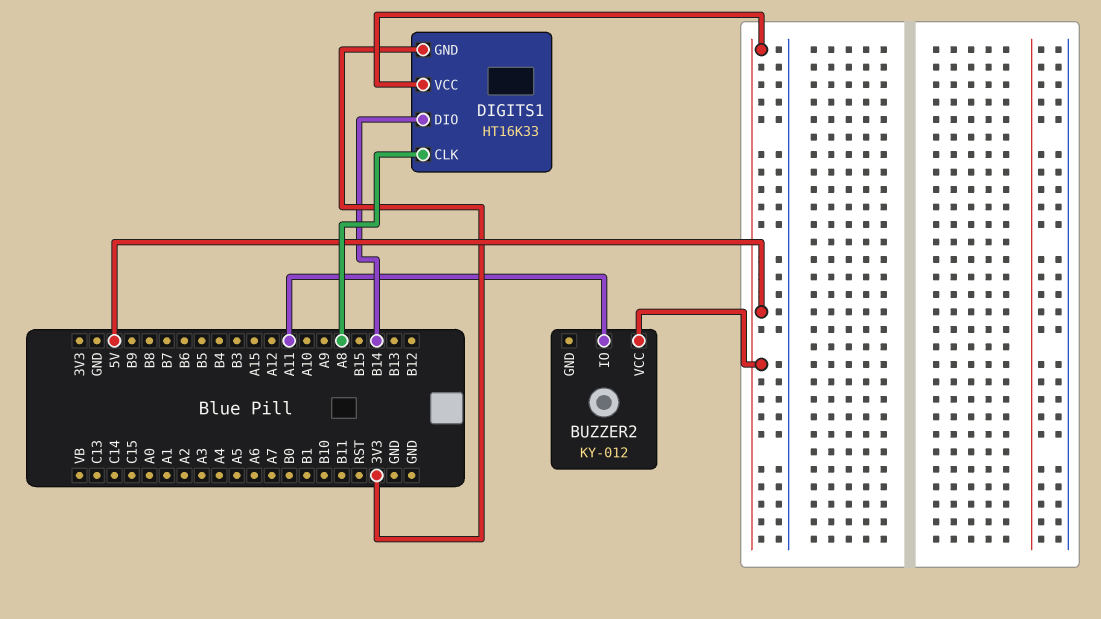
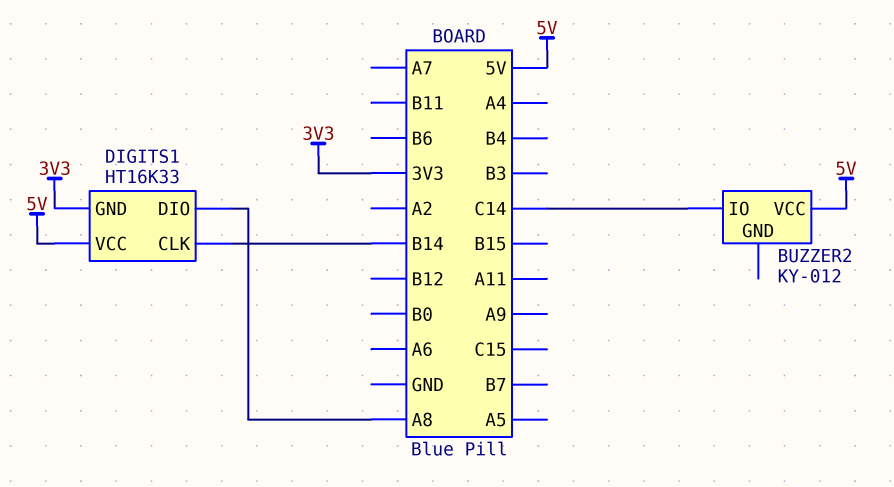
BUZZER2 pin IO: A11 -> C14
DIGITS1 pin CLK: A8 -> B14
DIGITS1 pin DIO: B14 -> A8

